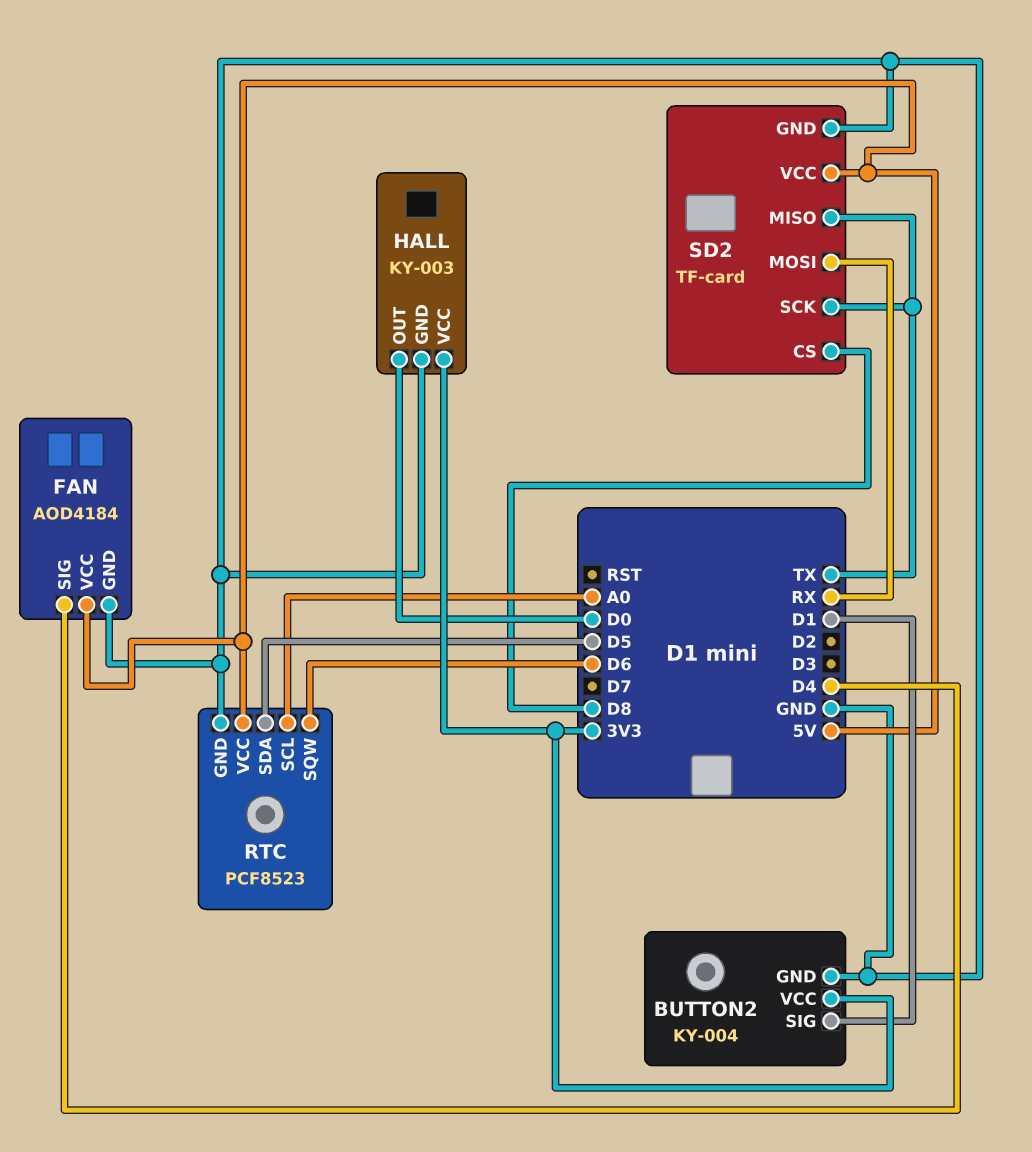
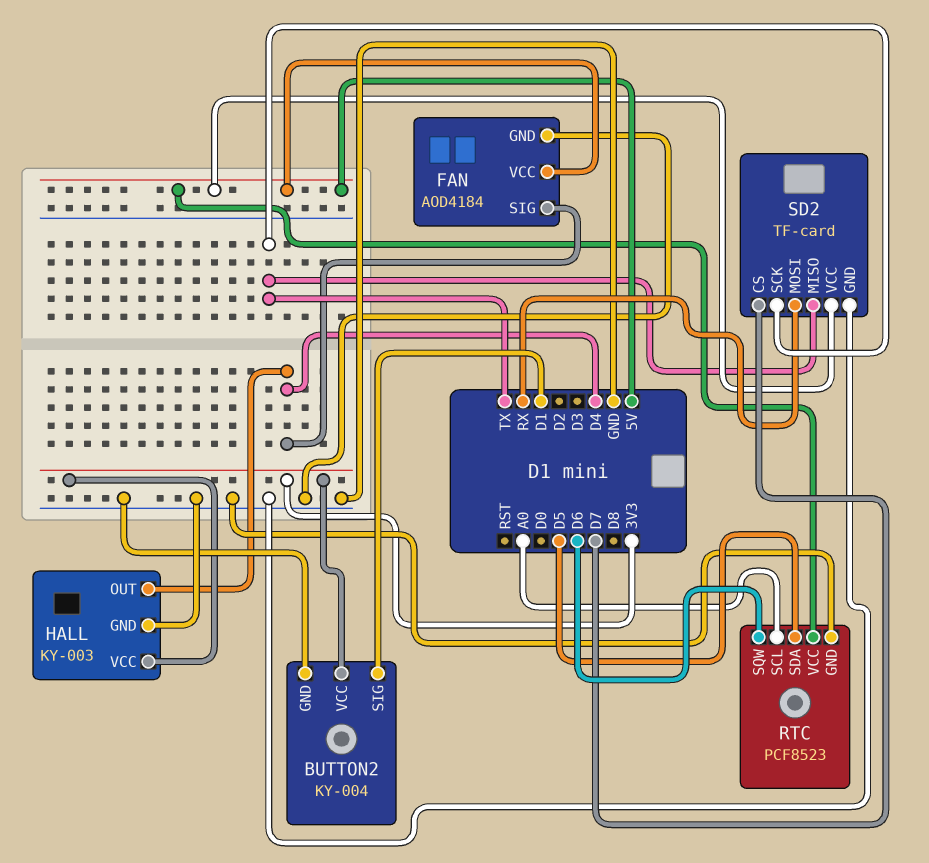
HALL pin OUT: D0 -> D4
SD2 pin CS: D8 -> D7

